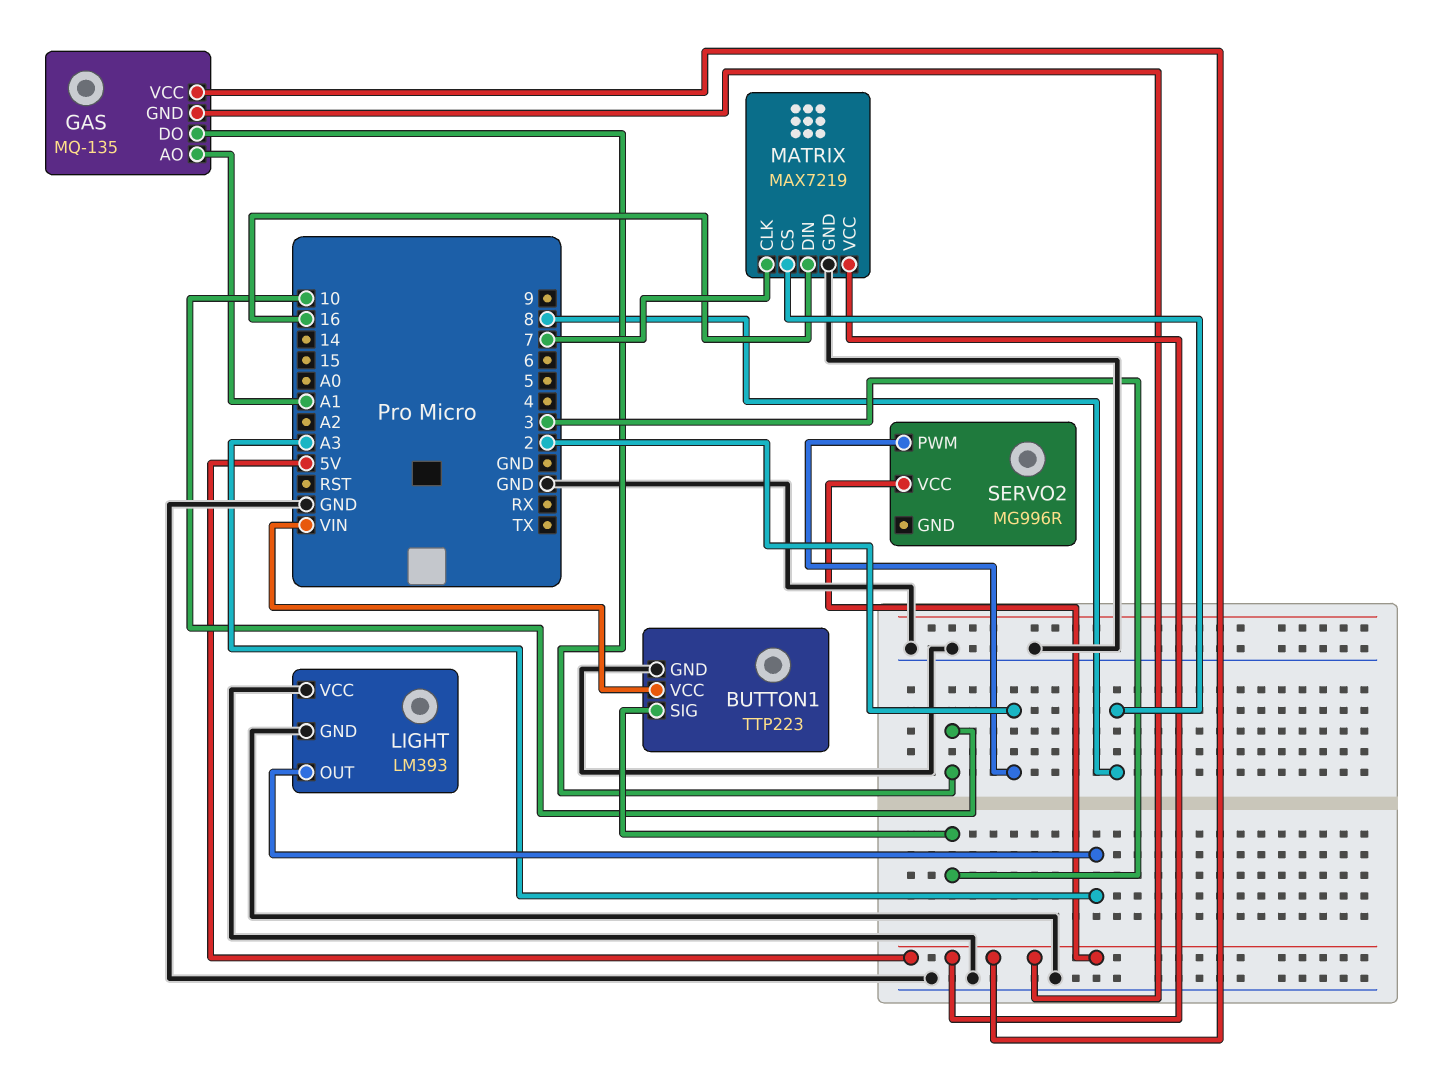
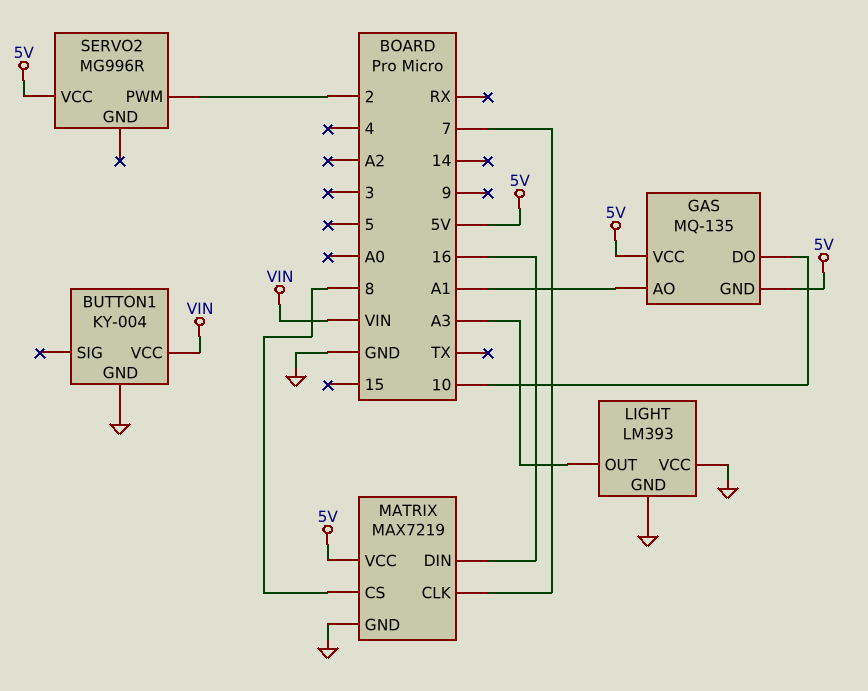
BUTTON1: TTP223 -> KY-004
BUTTON1 pin SIG: 3 -> none

